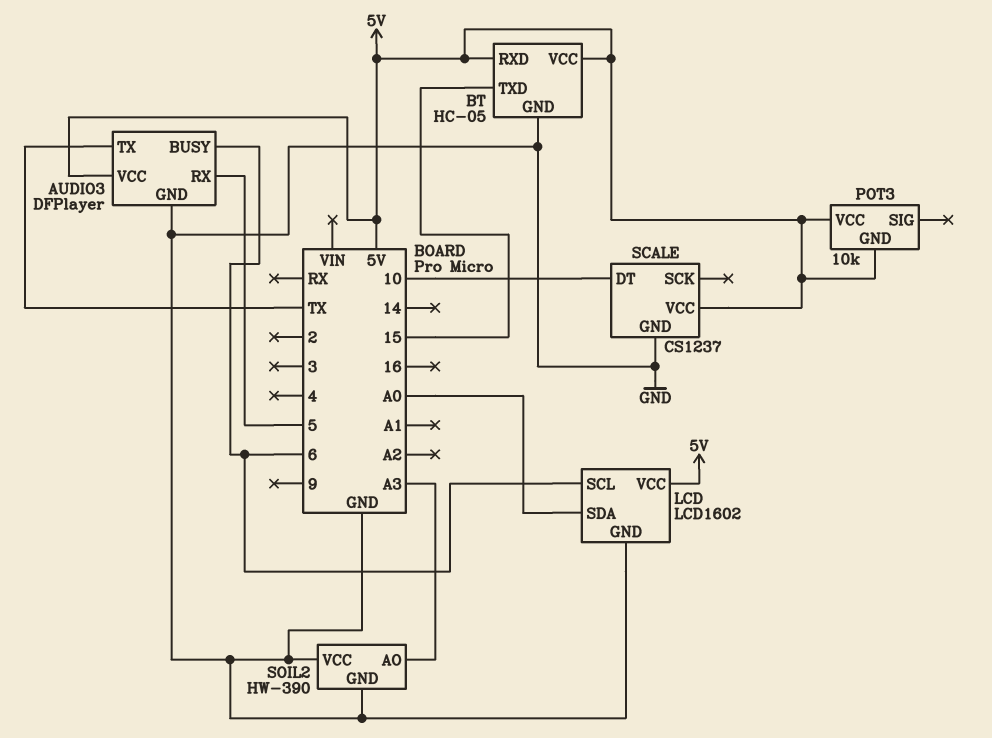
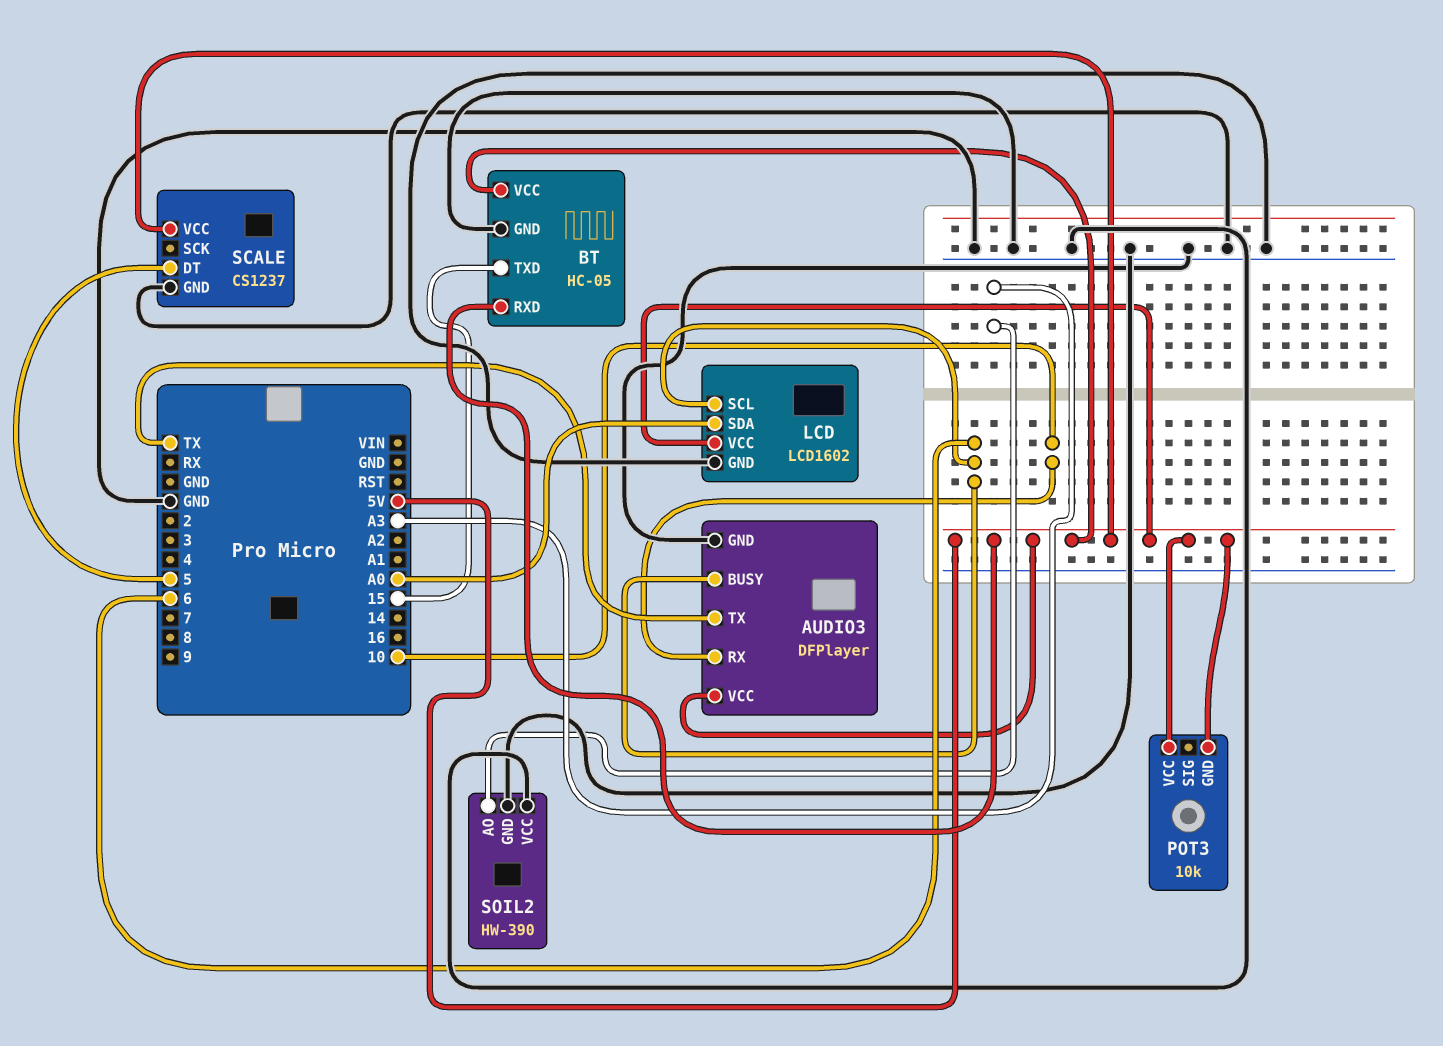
AUDIO3 pin RX: 5 -> 10
SCALE pin DT: 10 -> 5

